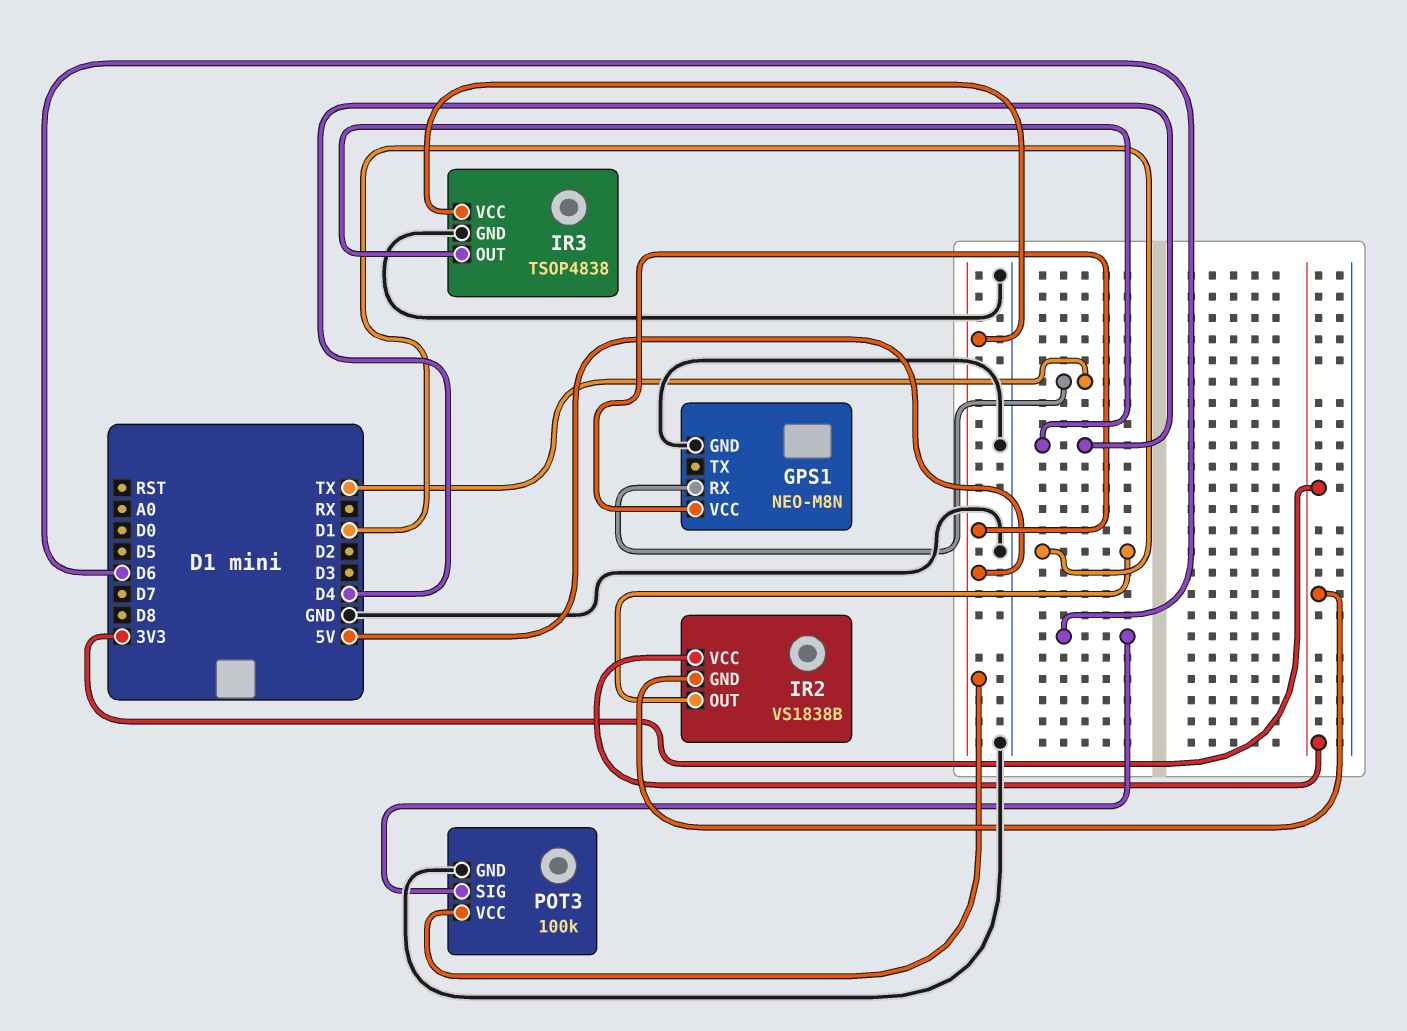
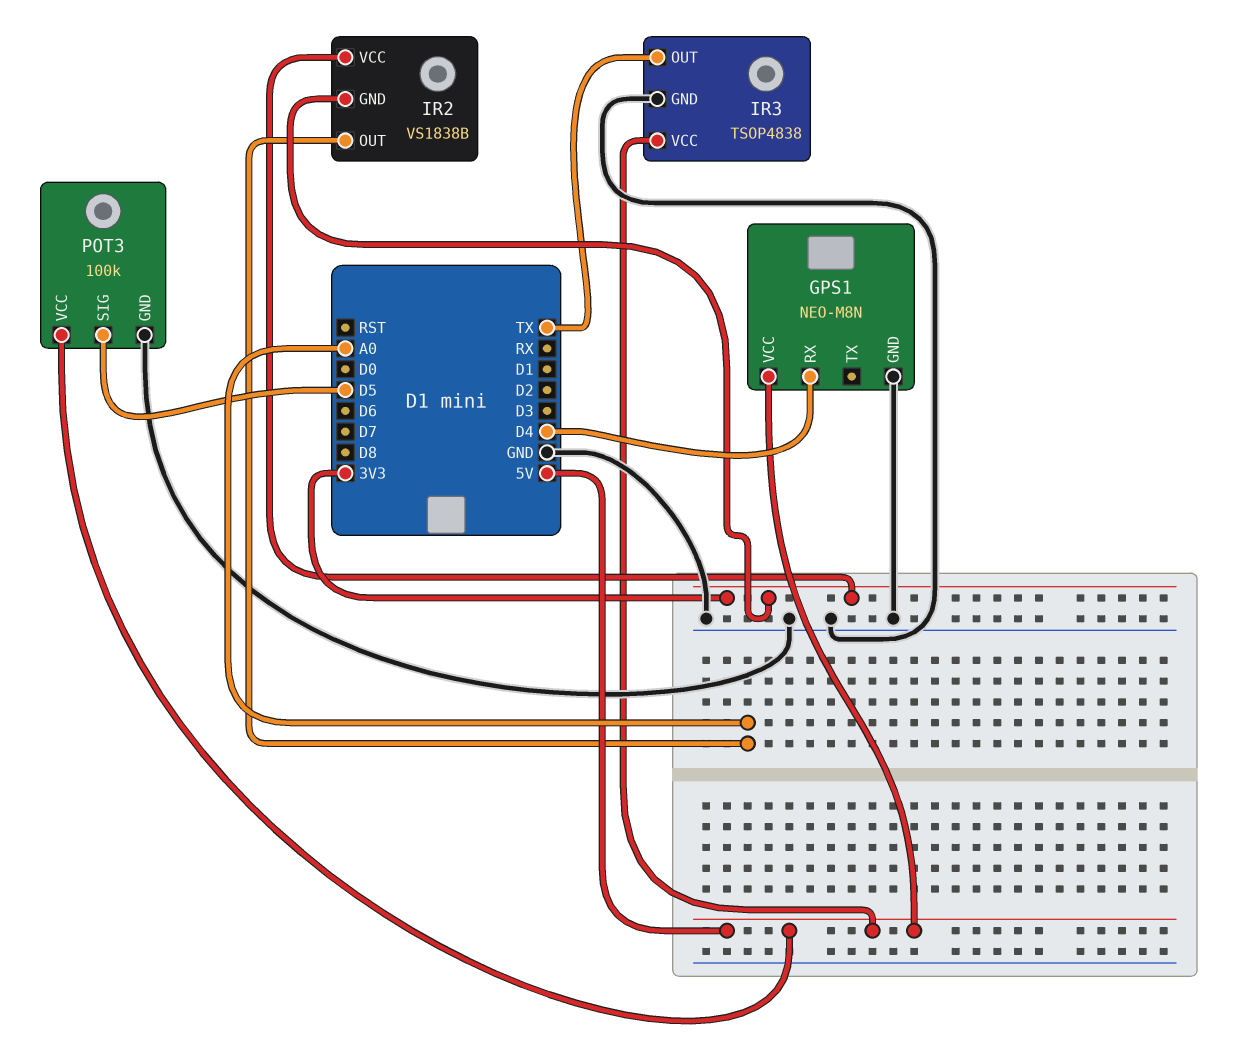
GPS1 pin RX: TX -> D4
IR2 pin OUT: D1 -> A0
IR3 pin OUT: D4 -> TX
POT3 pin SIG: D6 -> D5

